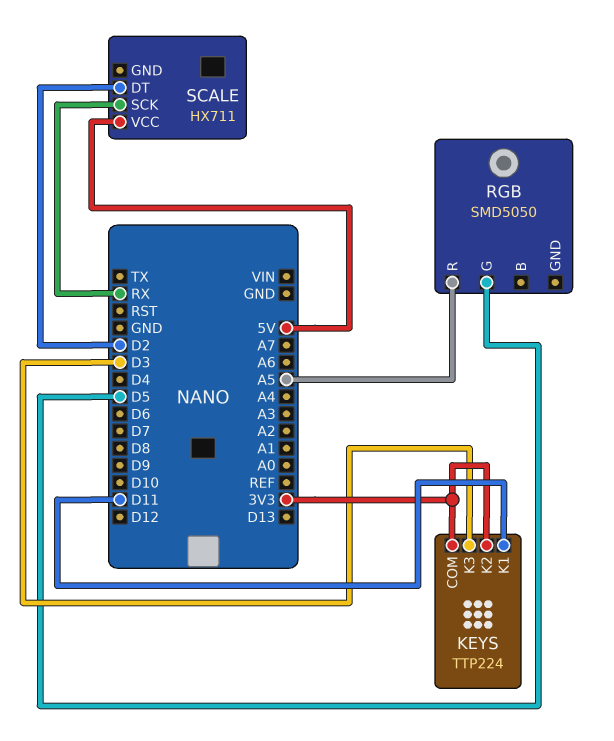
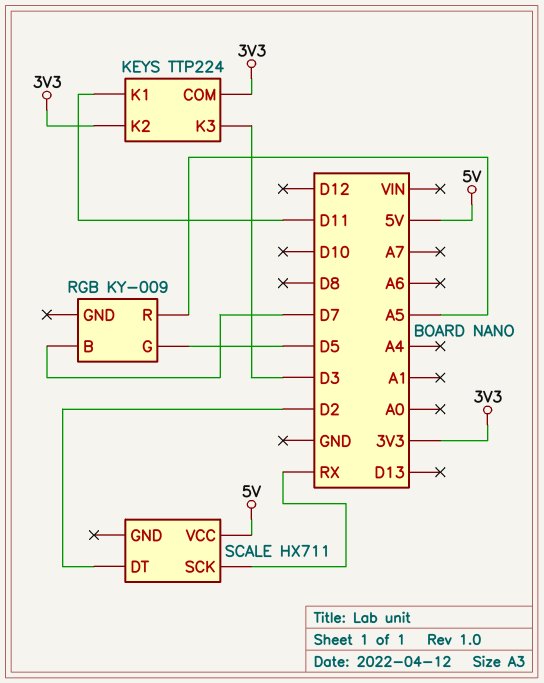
RGB: SMD5050 -> KY-009
RGB pin B: none -> D7

